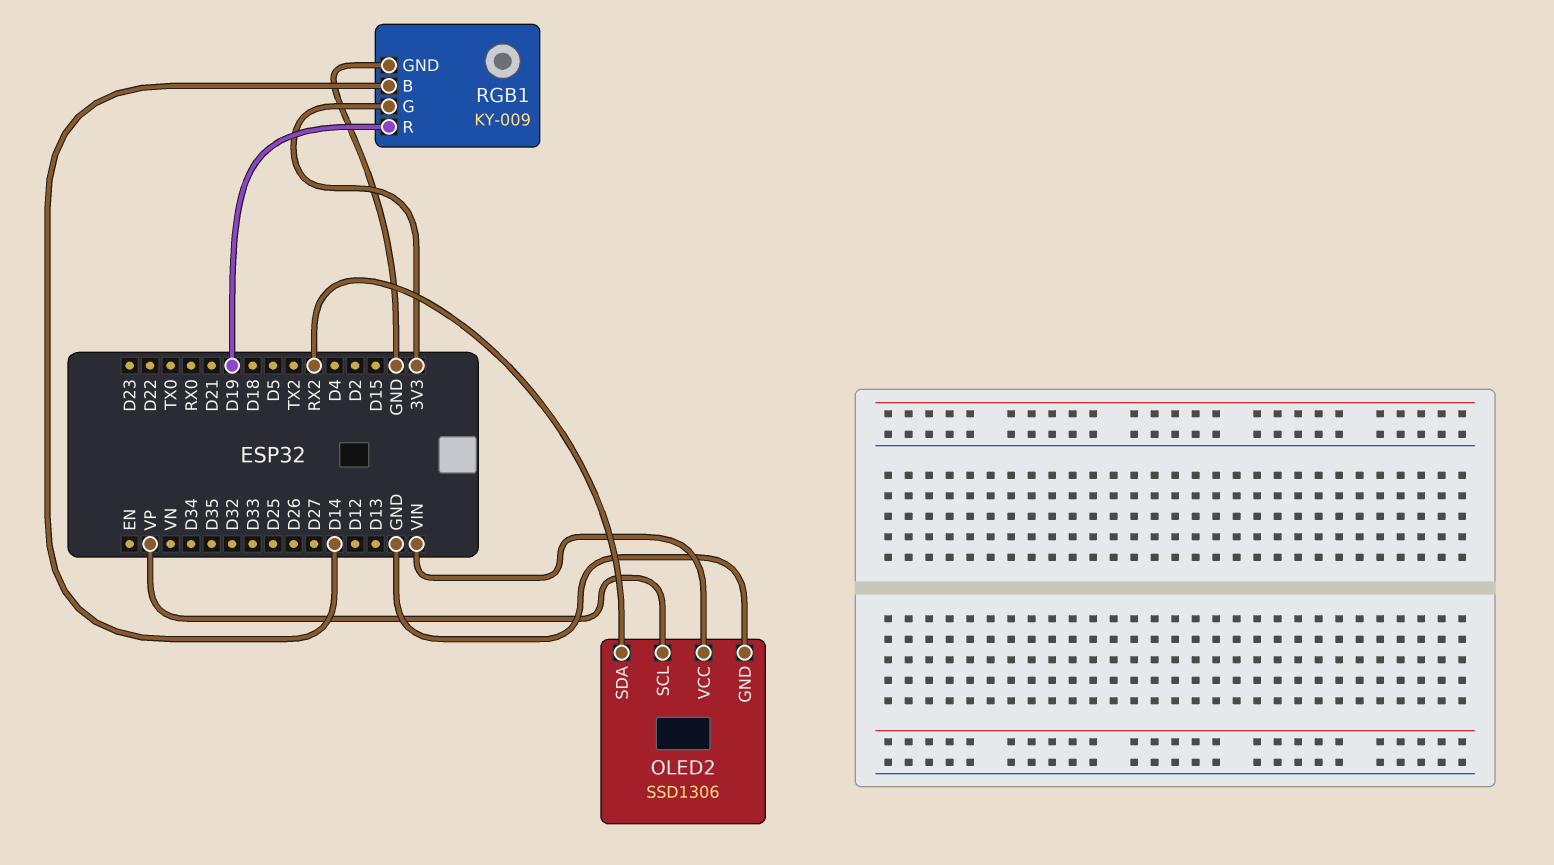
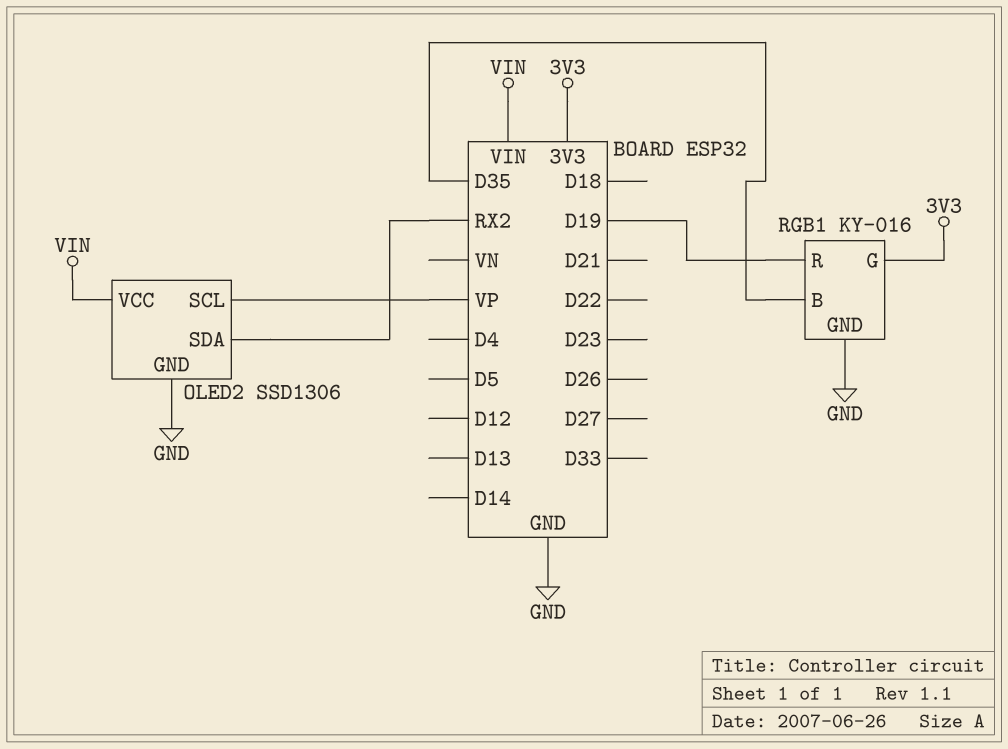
RGB1: KY-009 -> KY-016
RGB1 pin B: D14 -> D35

